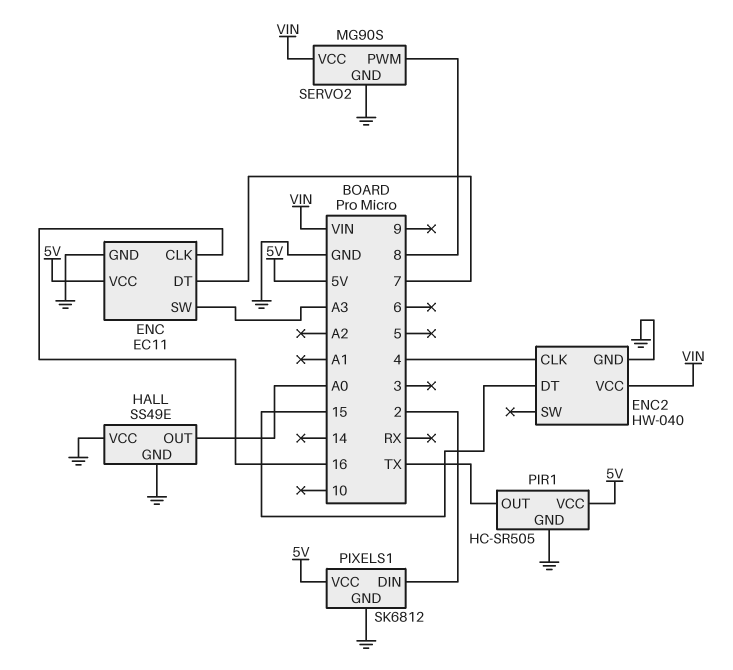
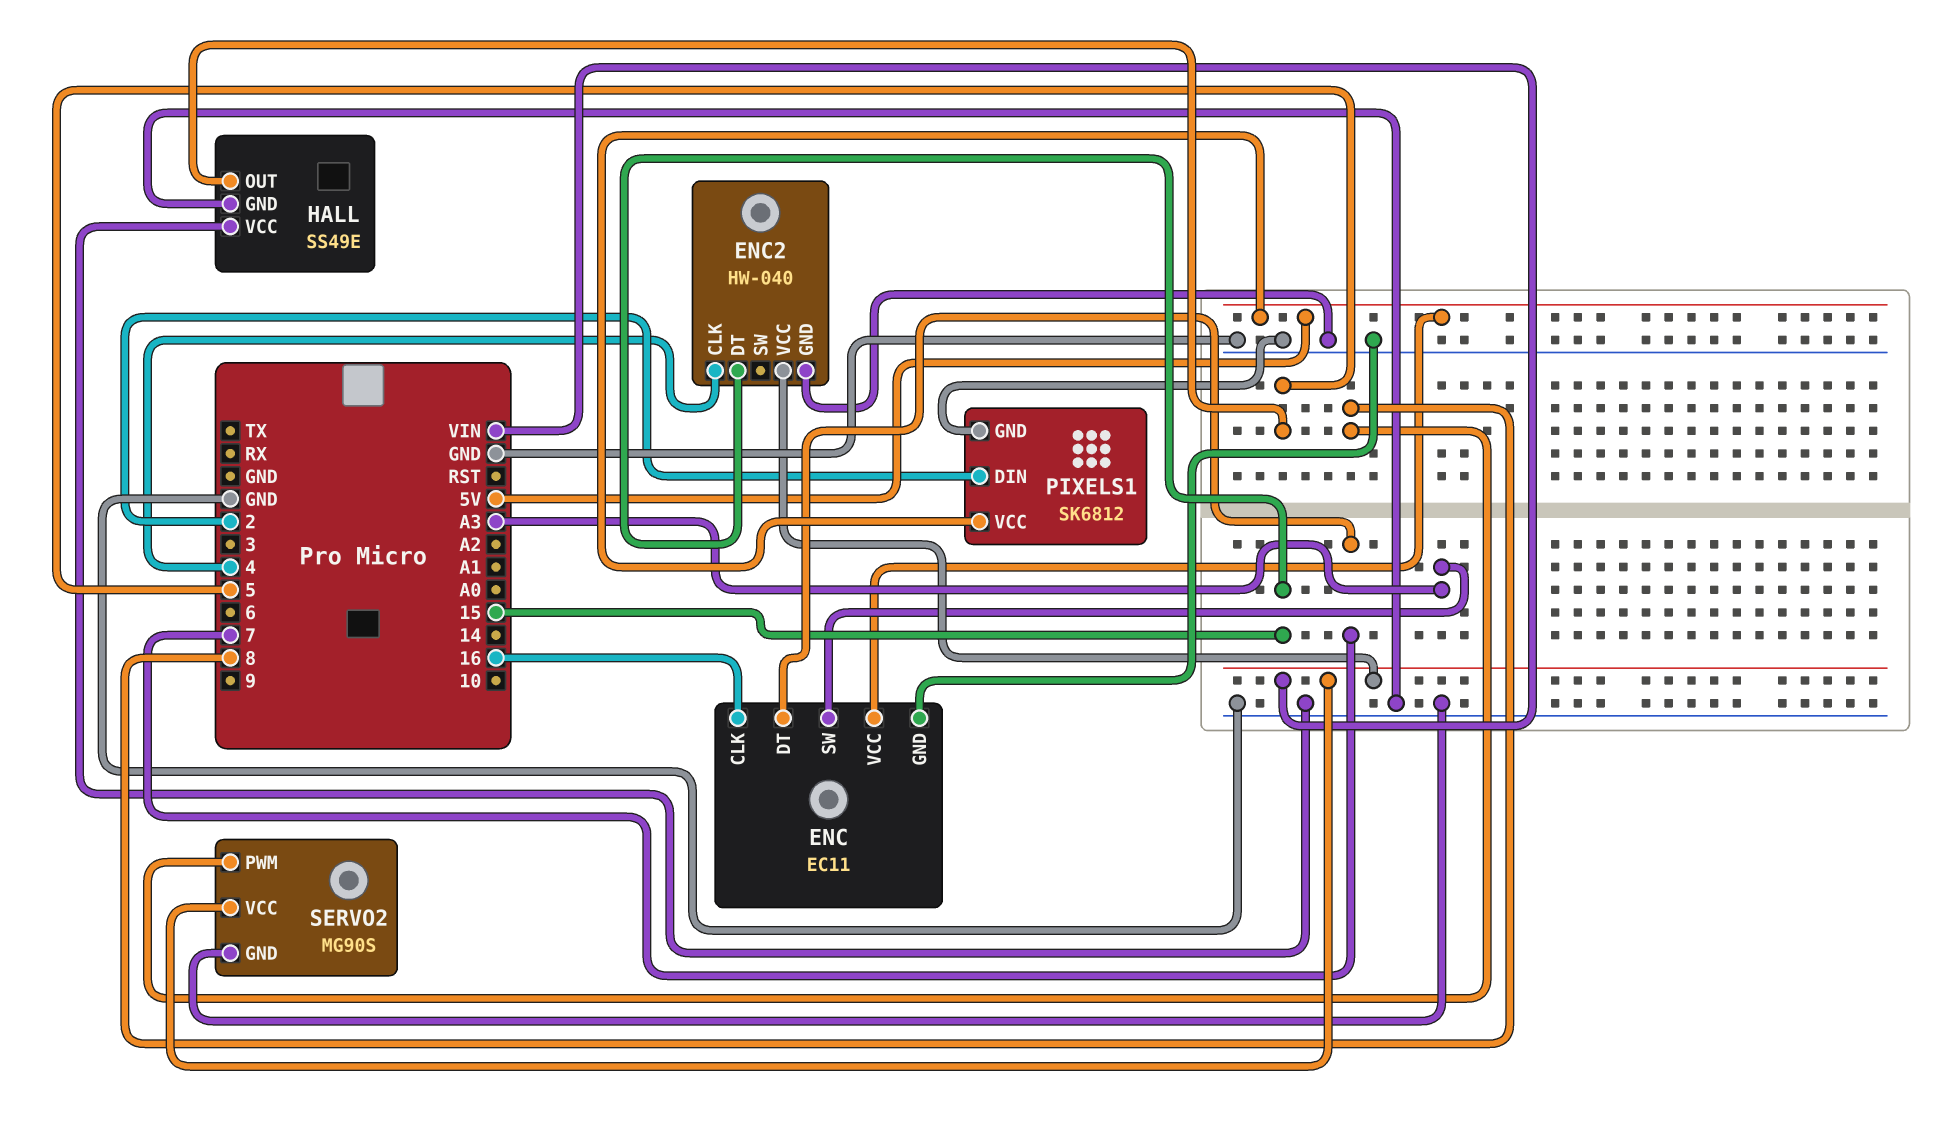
HALL pin OUT: A0 -> 5
PIR1: HC-SR505 -> none
PIR1 pin GND: GND -> none
PIR1 pin OUT: TX -> none
PIR1 pin VCC: 5V -> none

